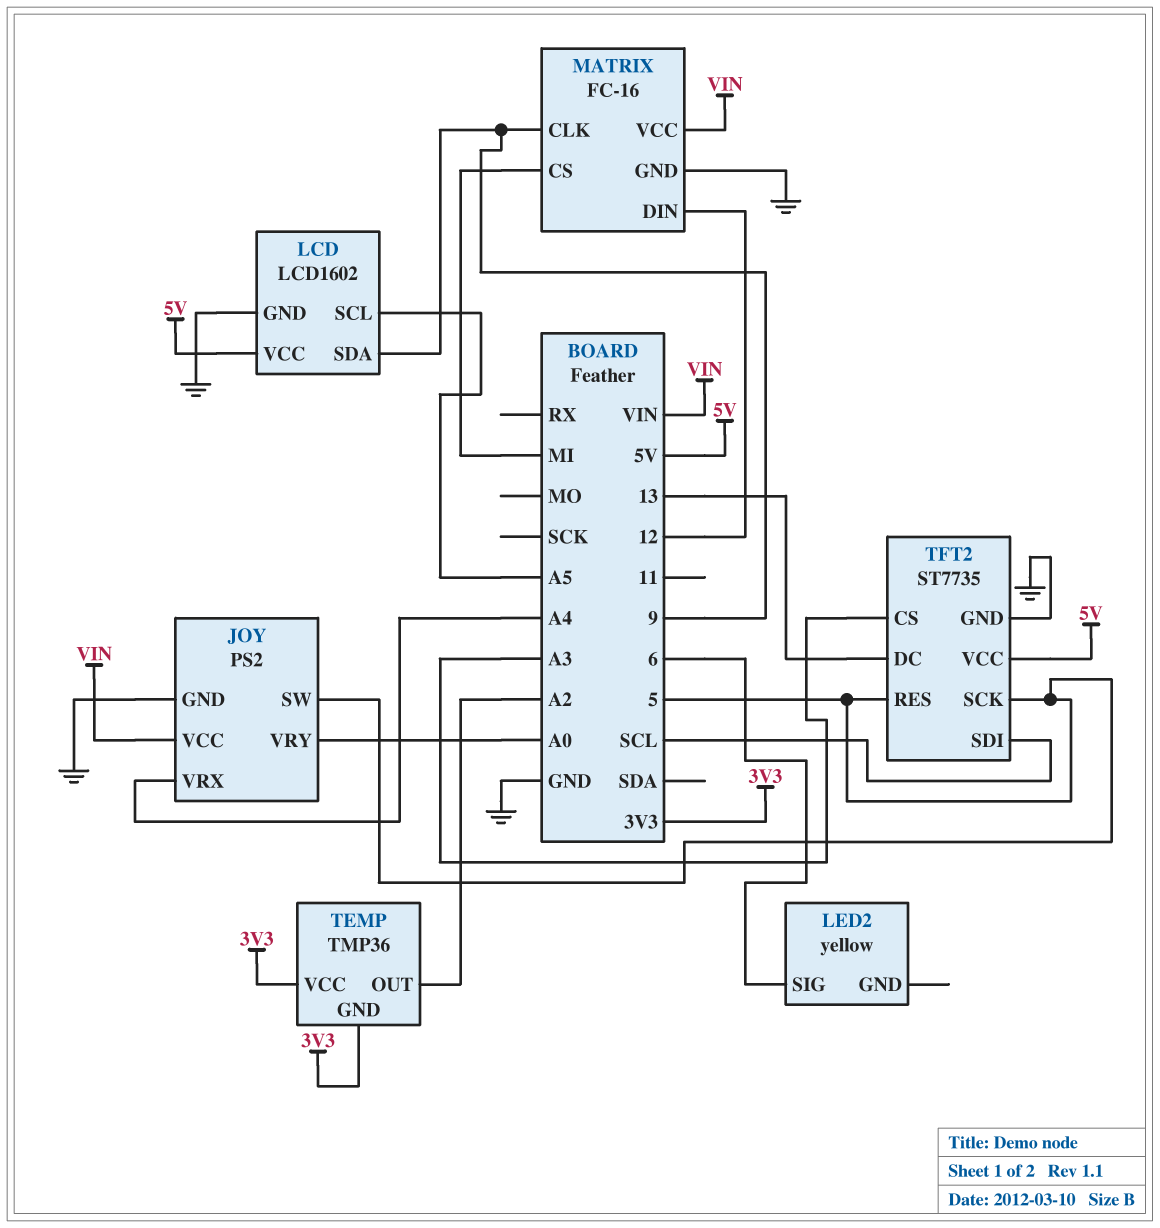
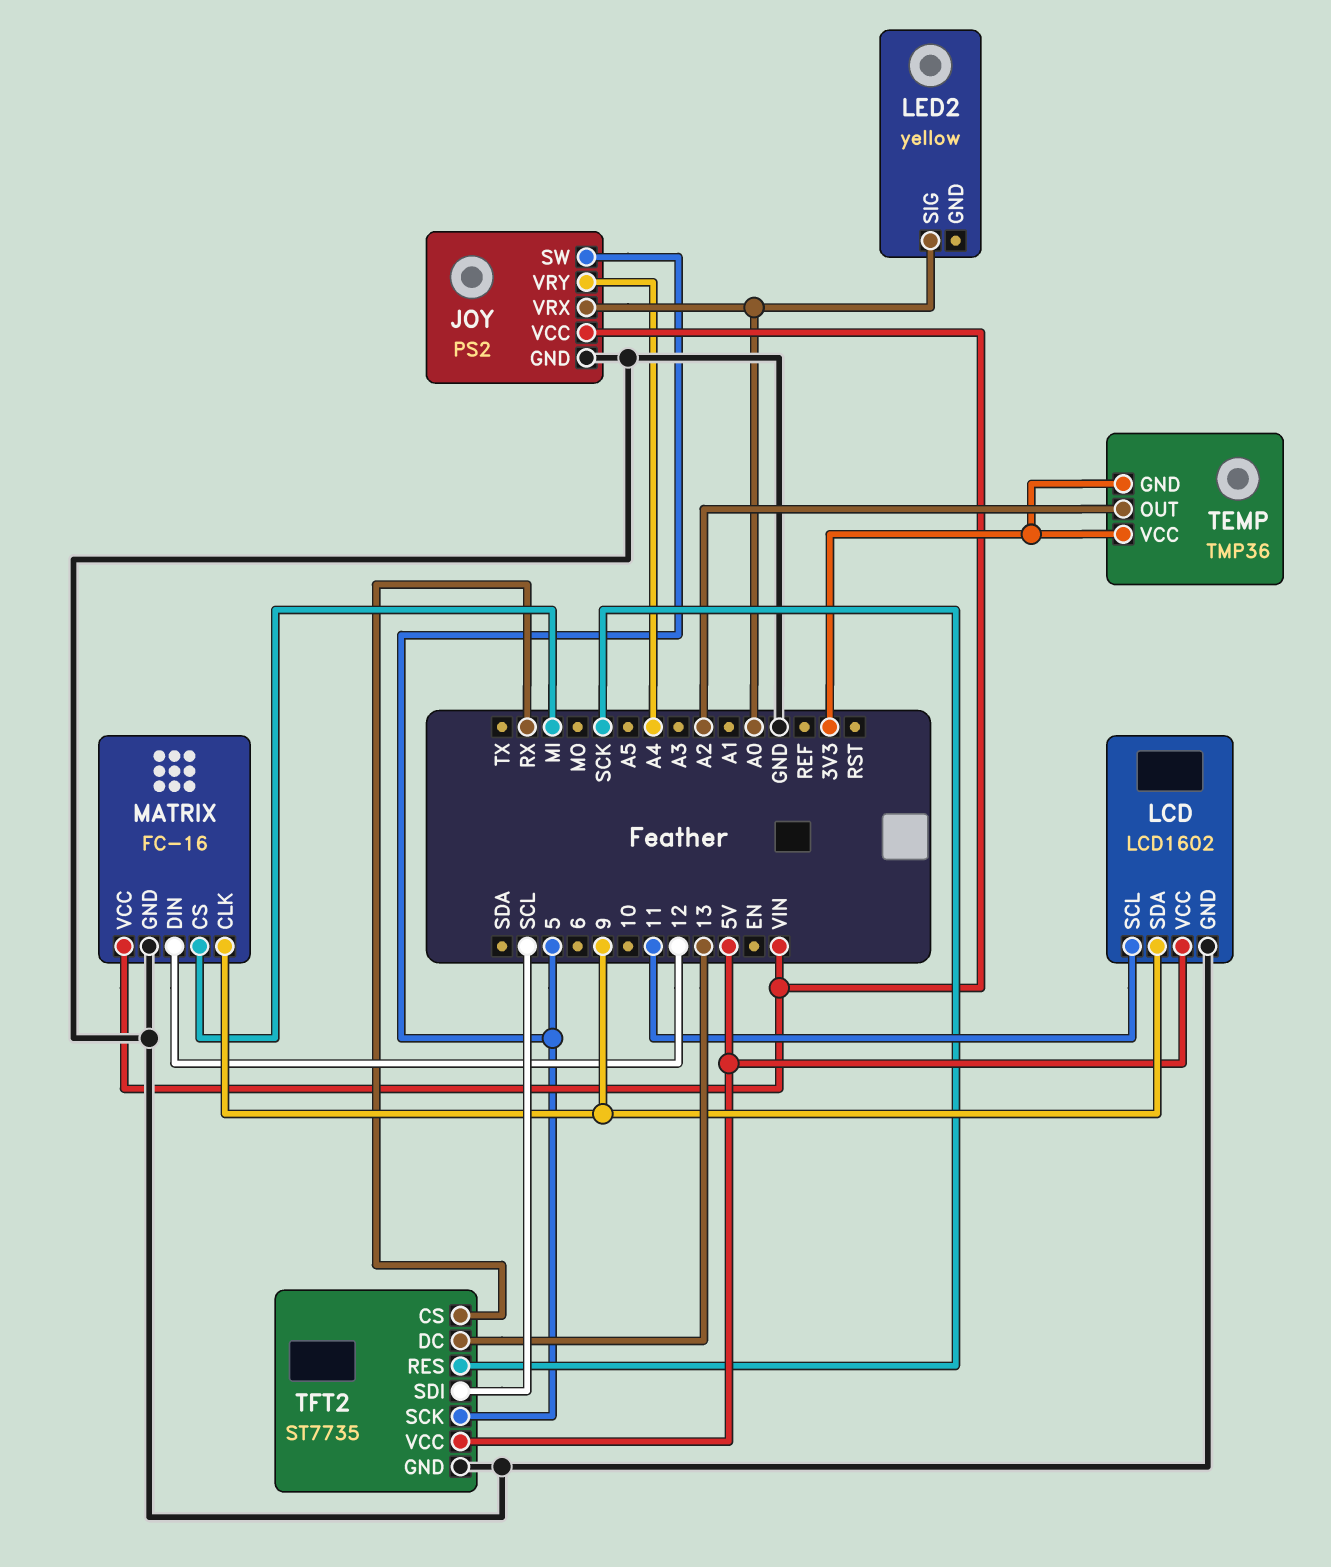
JOY pin VRX: A4 -> A0
JOY pin VRY: A0 -> A4
LCD pin SCL: A5 -> 11
LED2 pin SIG: 6 -> A0
TFT2 pin CS: A3 -> RX
TFT2 pin RES: 5 -> SCK

